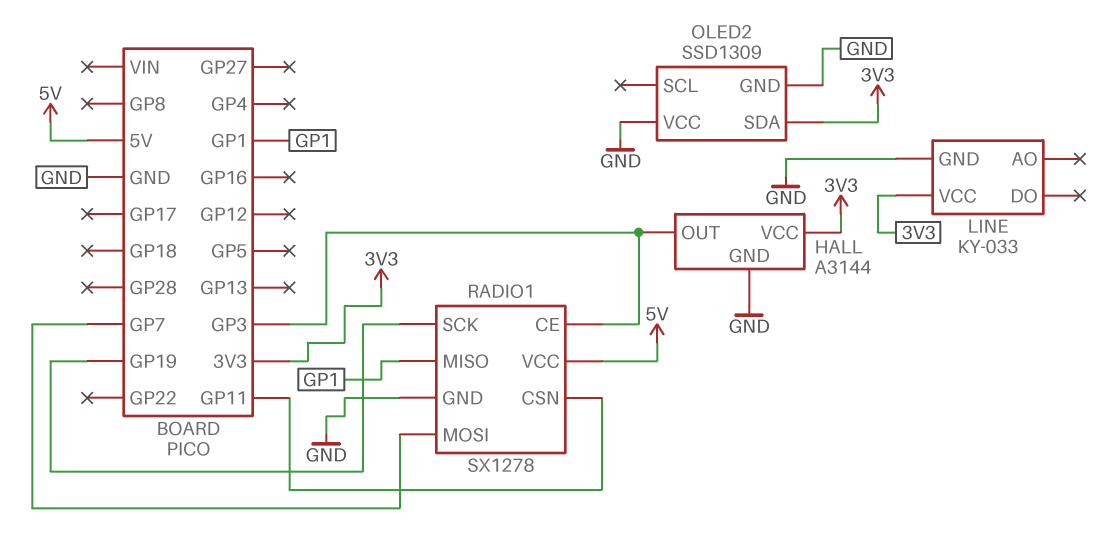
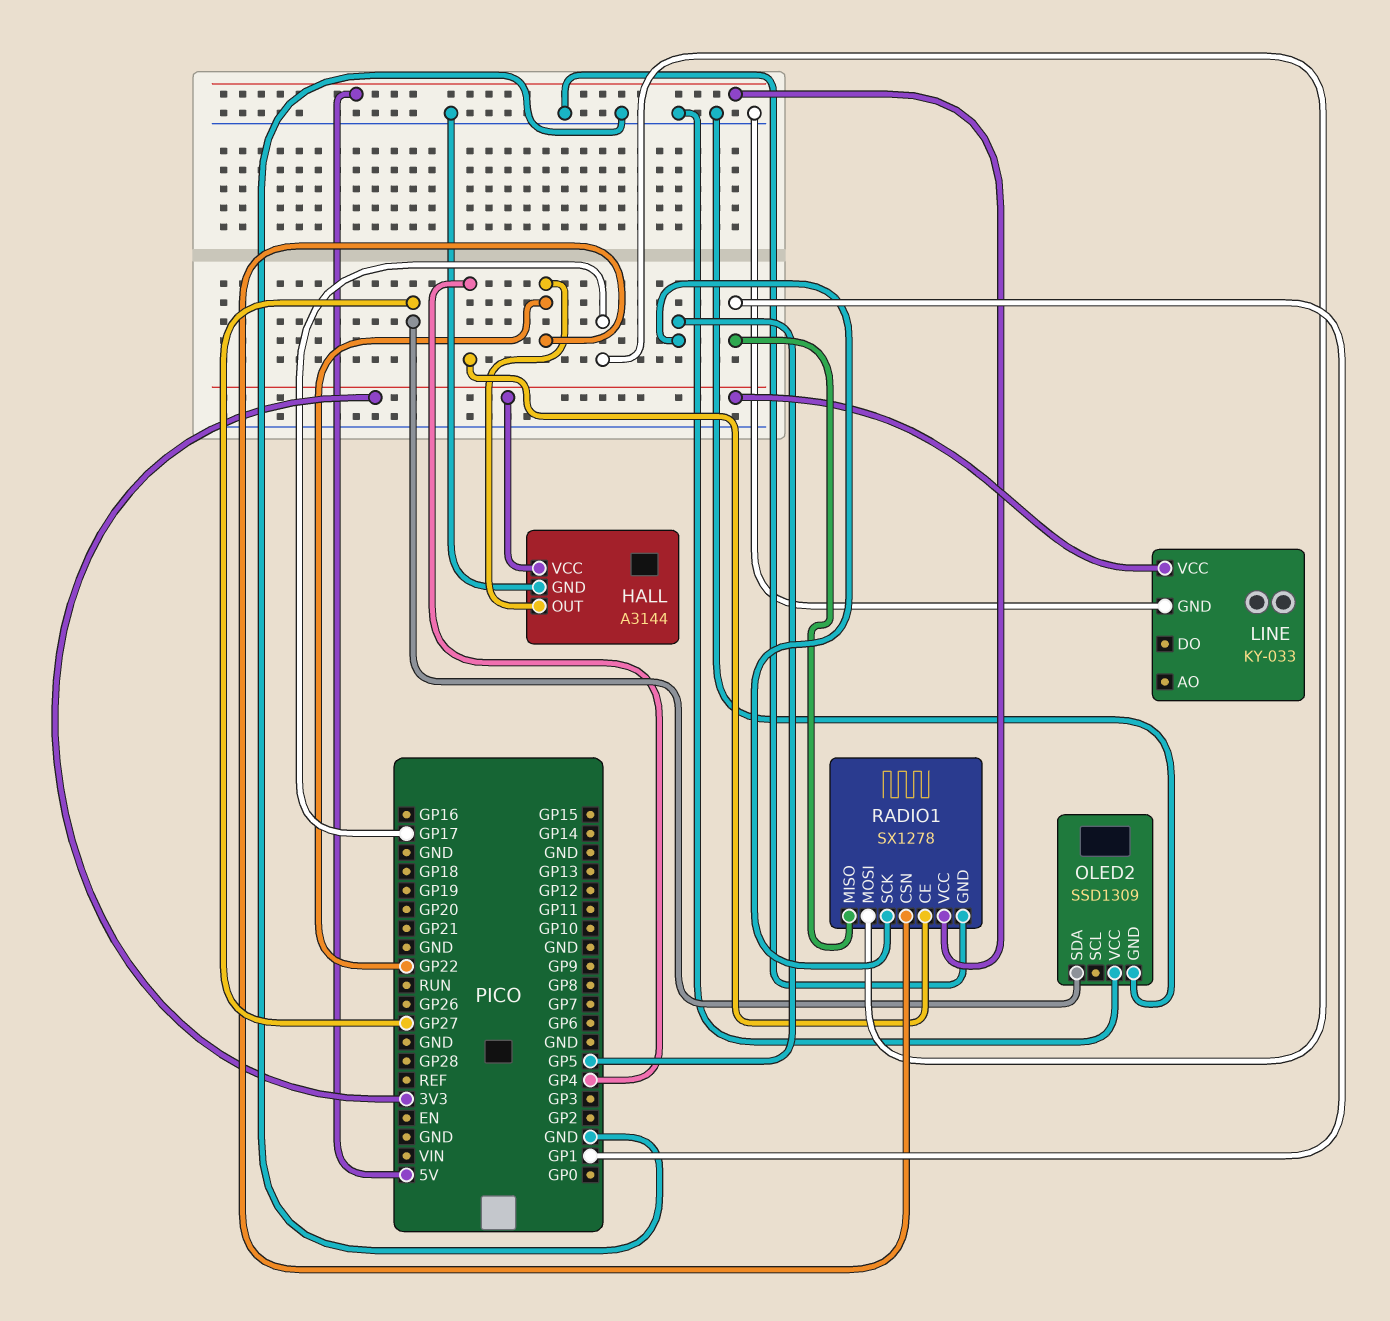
HALL pin OUT: GP3 -> GP22
OLED2 pin SDA: 3V3 -> GP27
RADIO1 pin CE: GP3 -> GP4
RADIO1 pin CSN: GP11 -> GP22
RADIO1 pin MOSI: GP7 -> GP17
RADIO1 pin SCK: GP19 -> GP5

